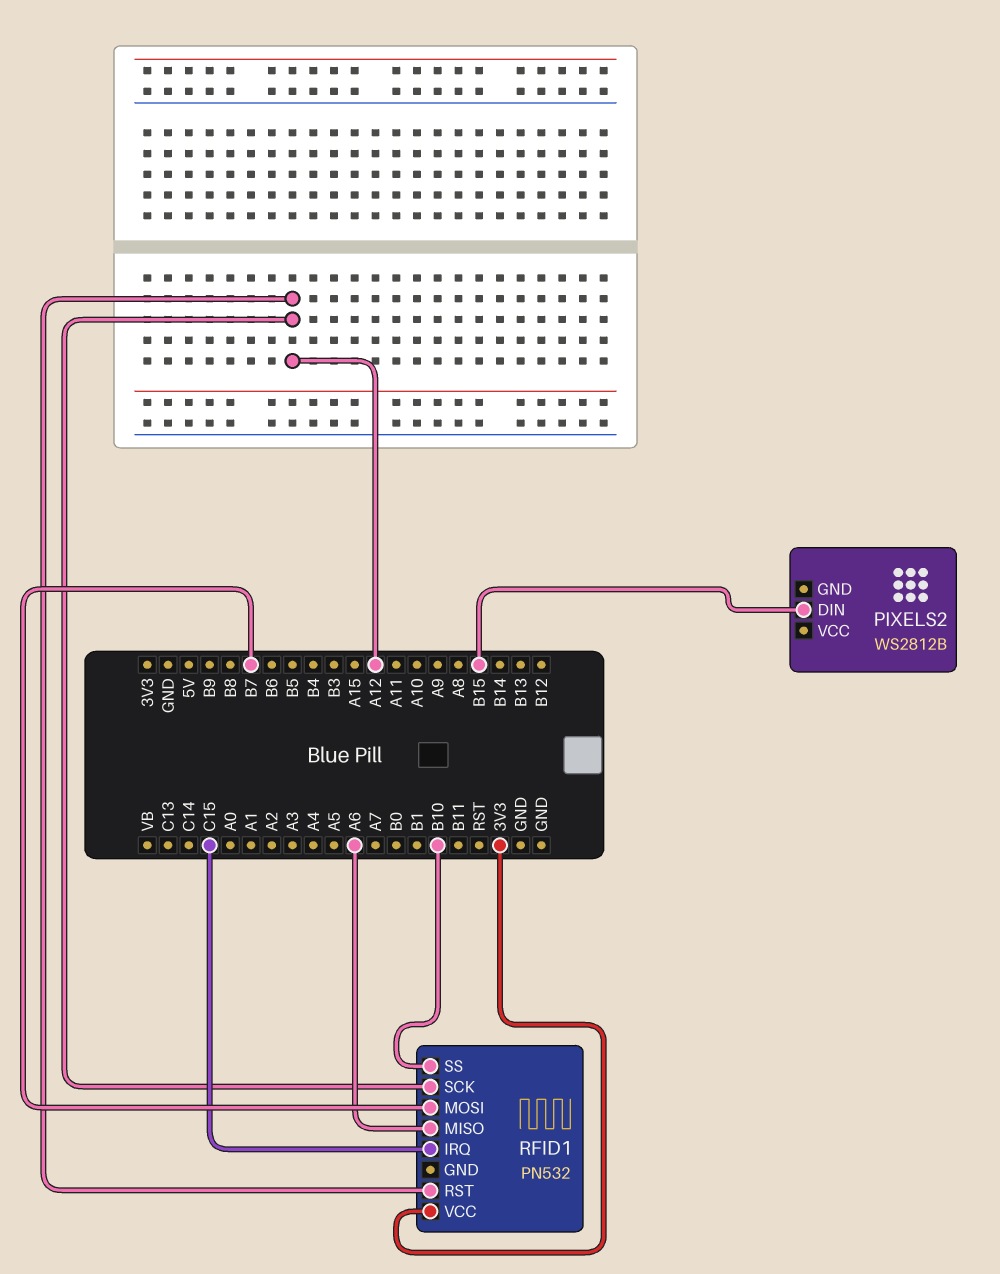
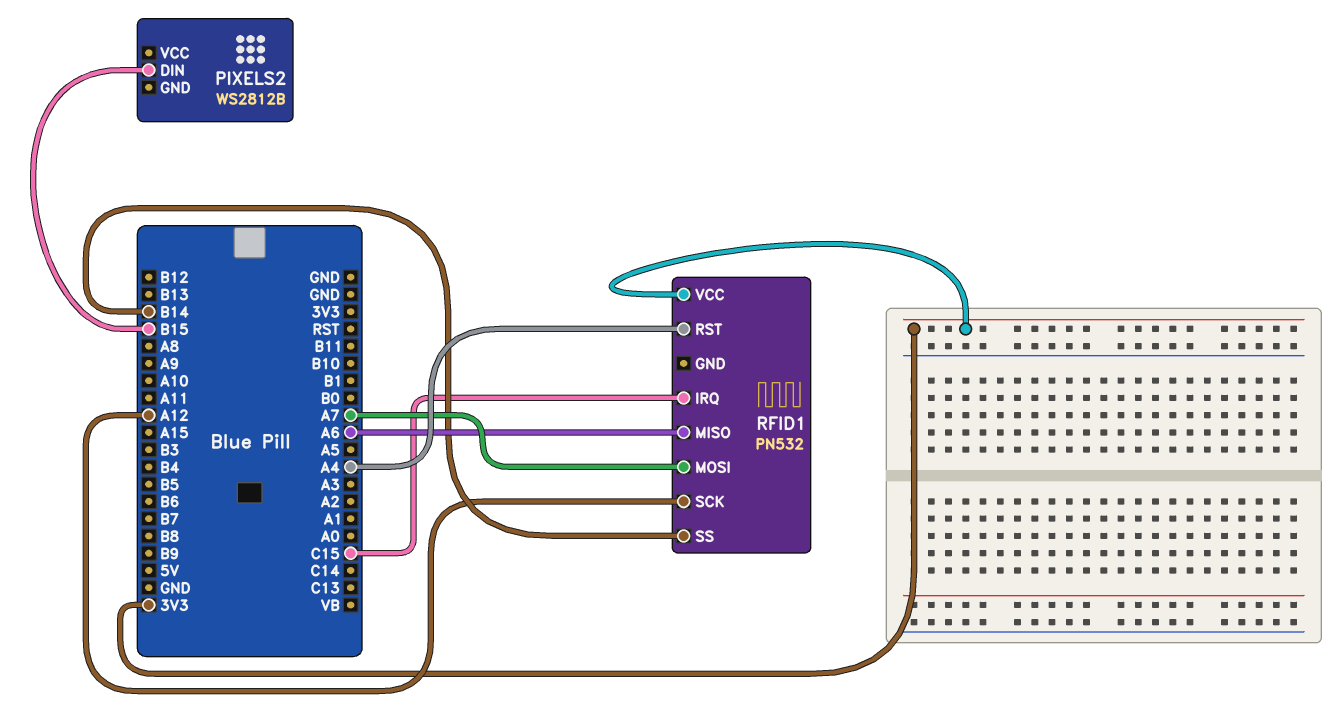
RFID1 pin MOSI: B7 -> A7
RFID1 pin RST: A12 -> A4
RFID1 pin SS: B10 -> B14

